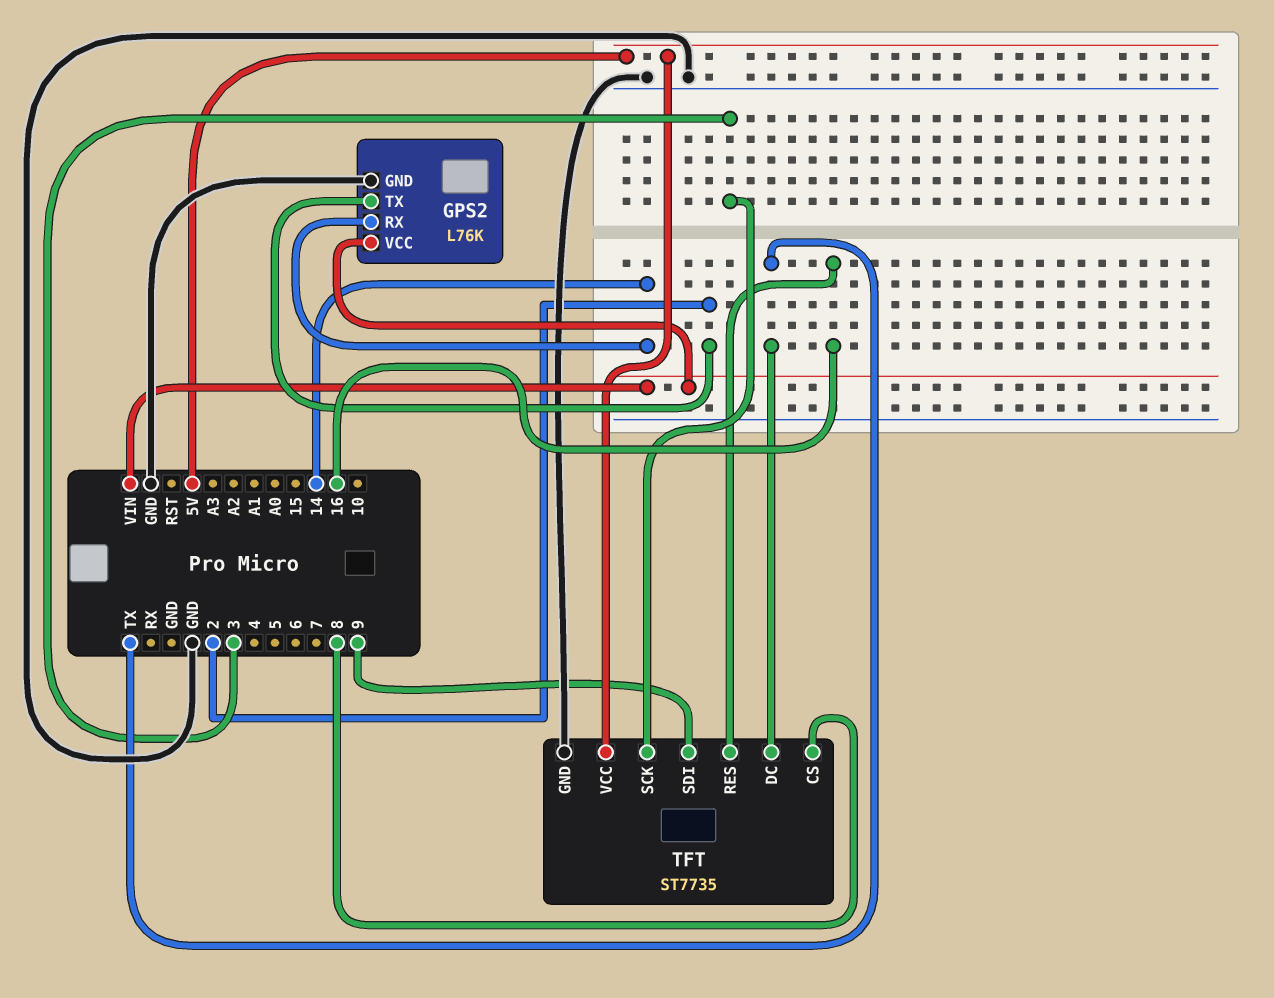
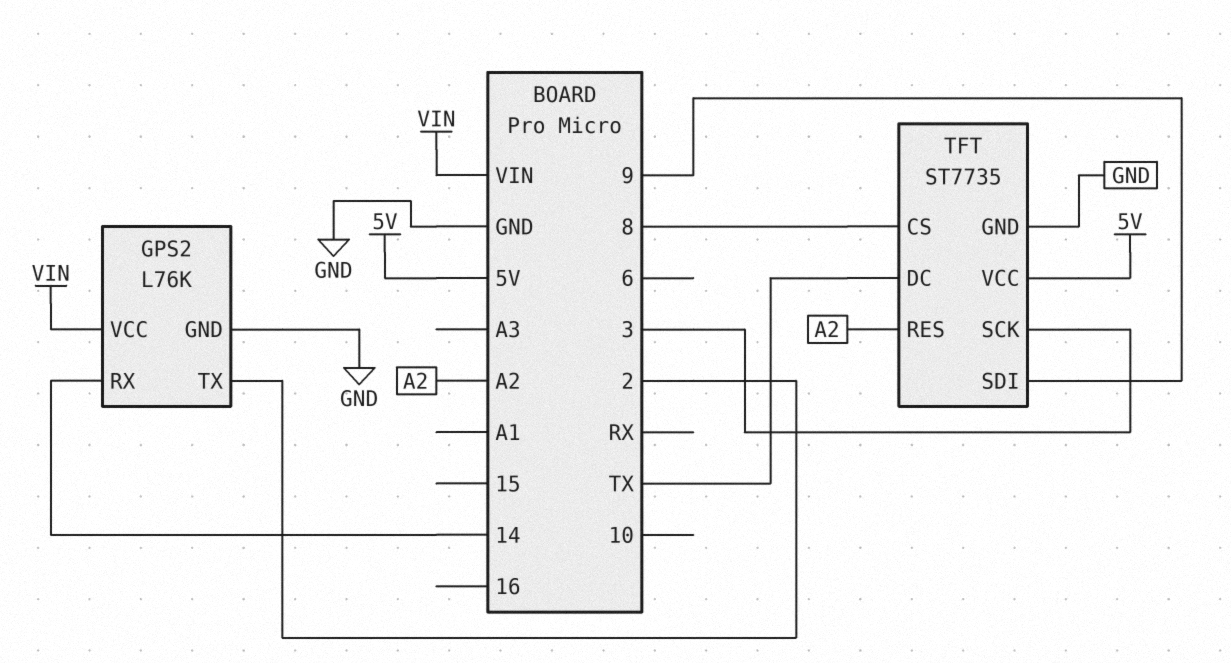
TFT pin RES: 16 -> A2

